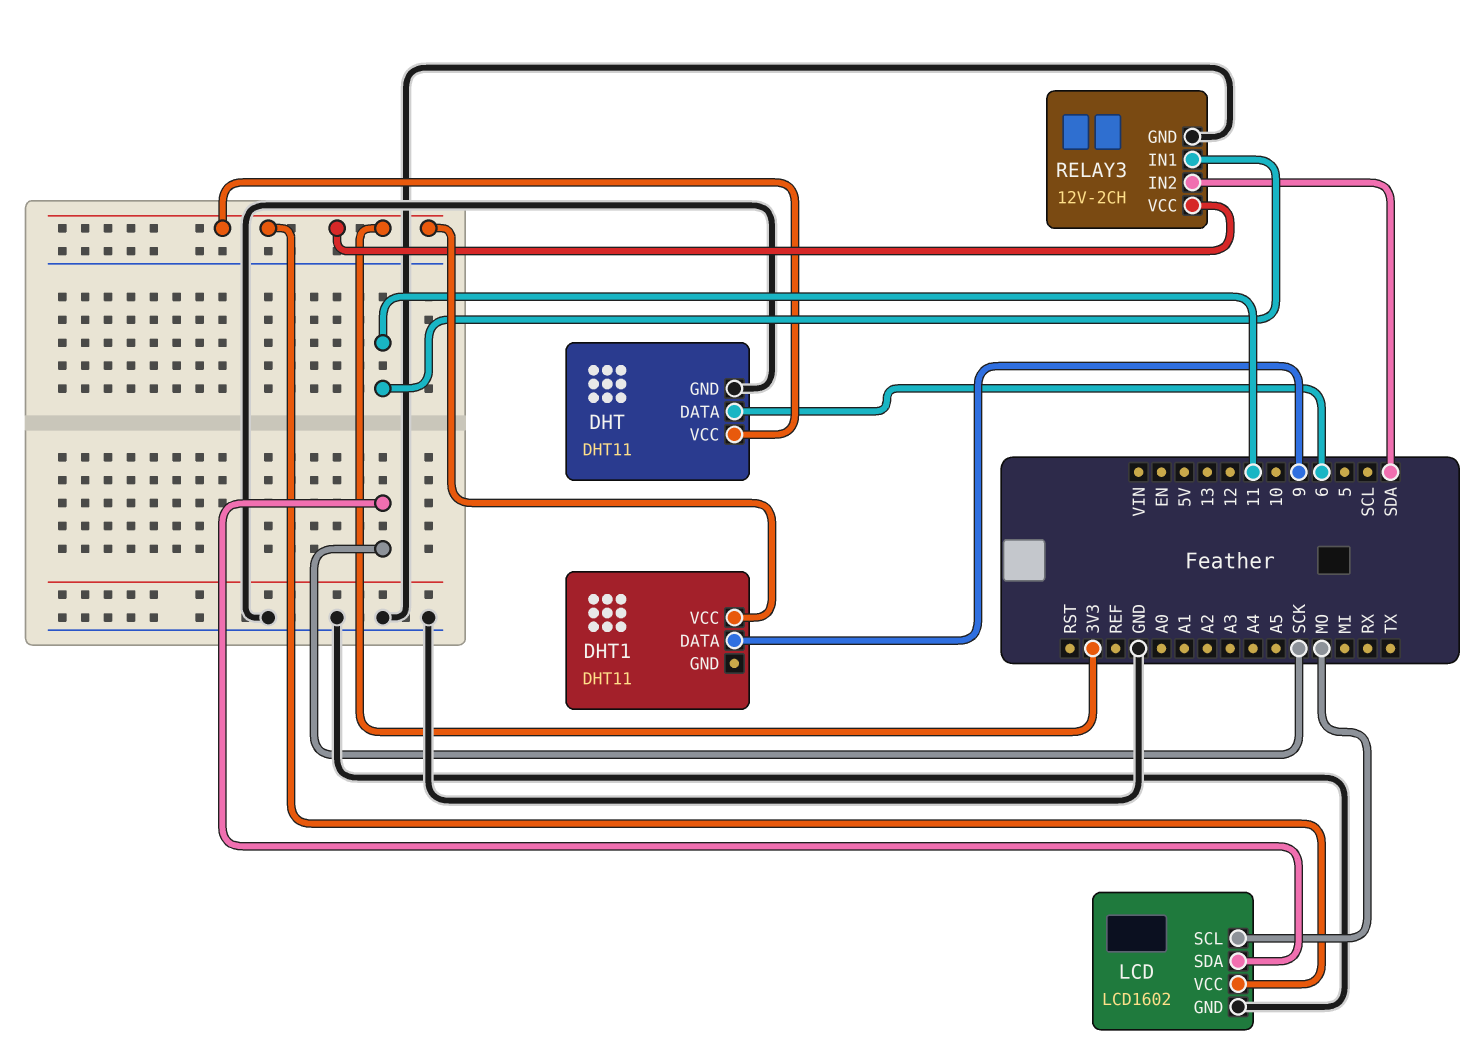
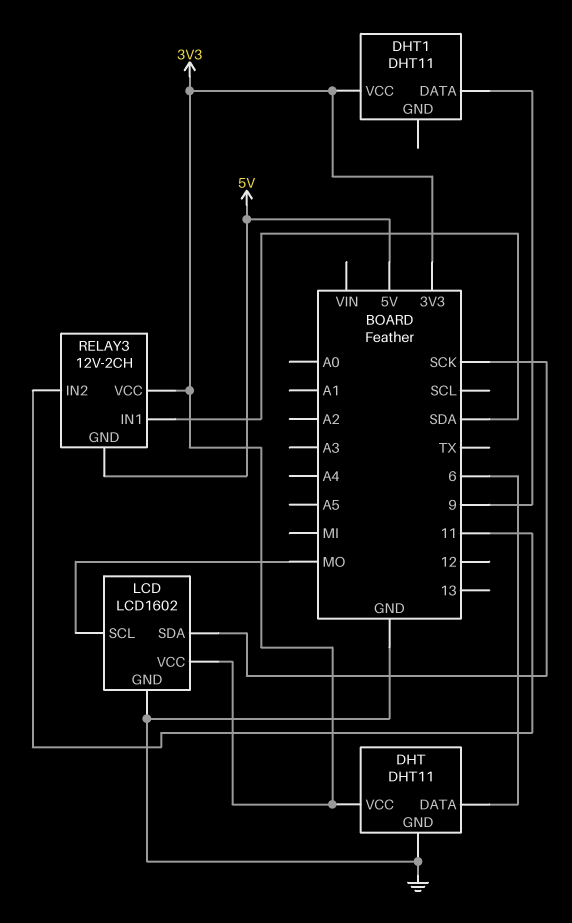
RELAY3 pin GND: GND -> 5V
RELAY3 pin IN1: 11 -> SDA
RELAY3 pin IN2: SDA -> 11

